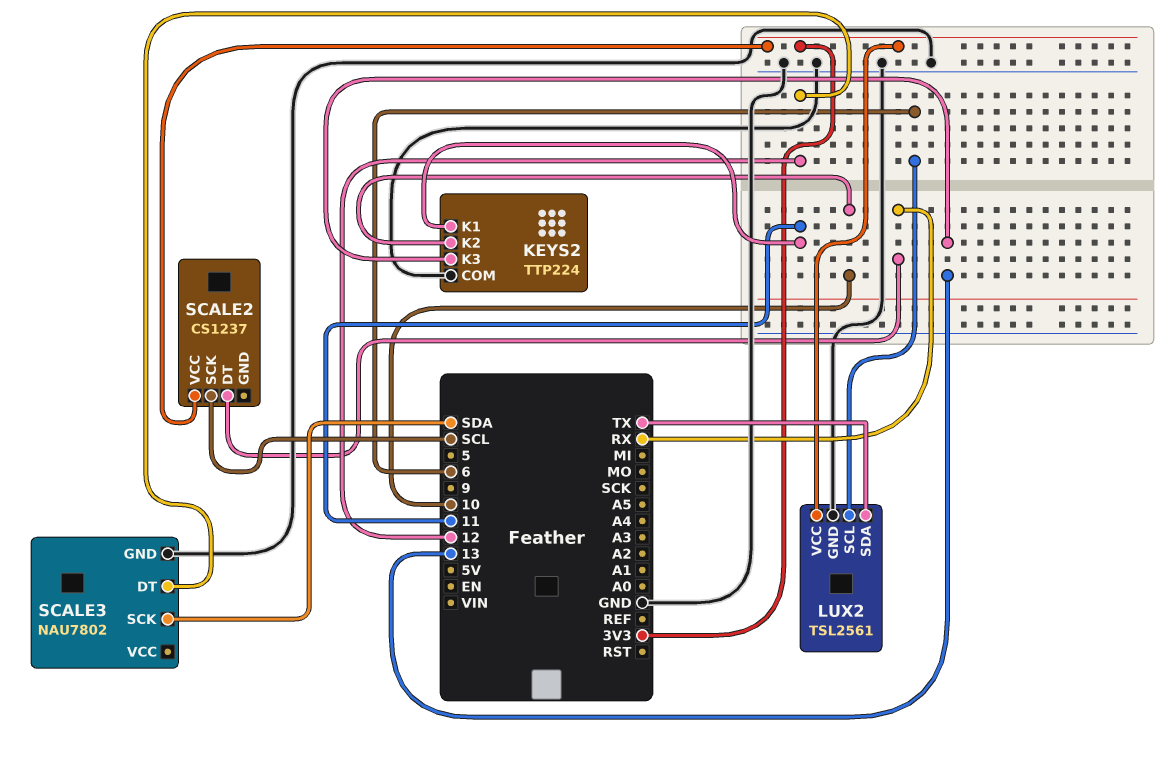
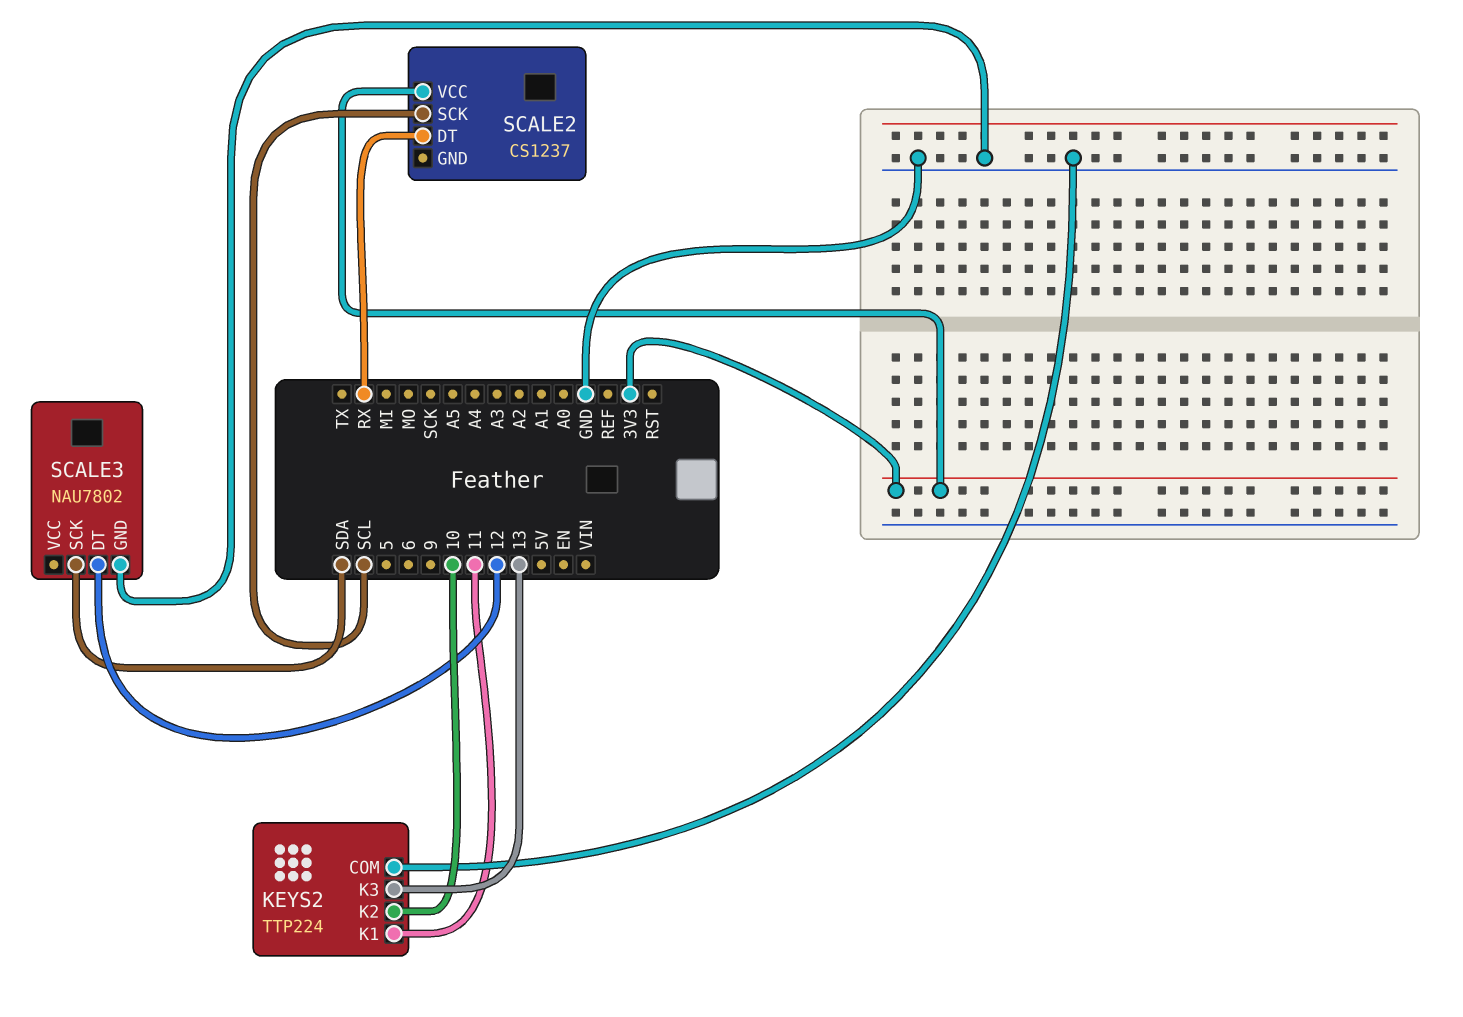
LUX2: TSL2561 -> none
LUX2 pin GND: GND -> none
LUX2 pin SCL: 6 -> none
LUX2 pin SDA: TX -> none
LUX2 pin VCC: 3V3 -> none

